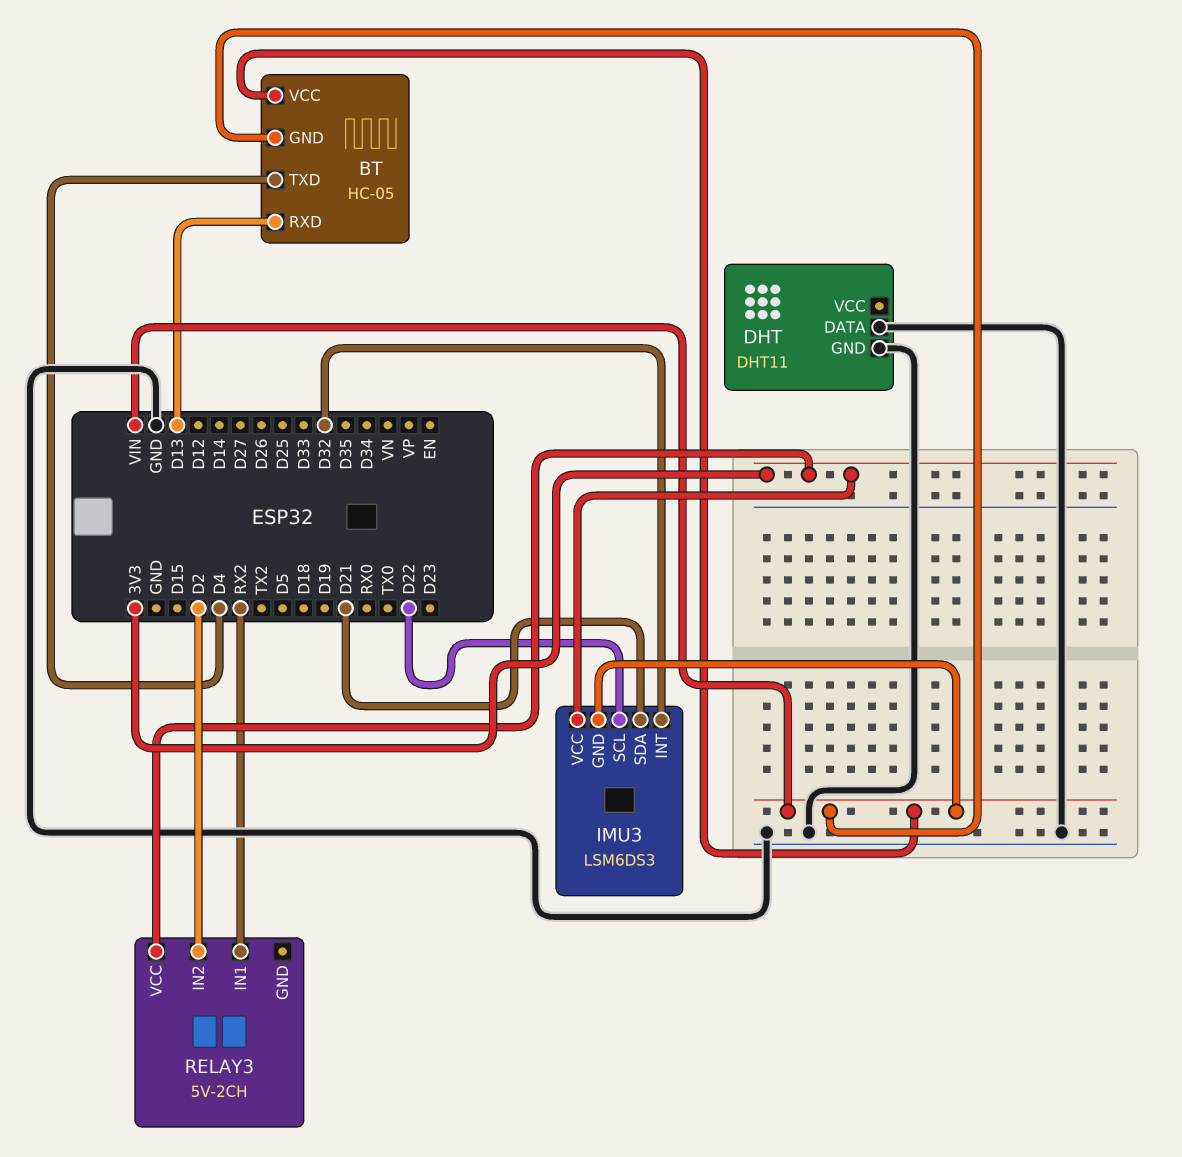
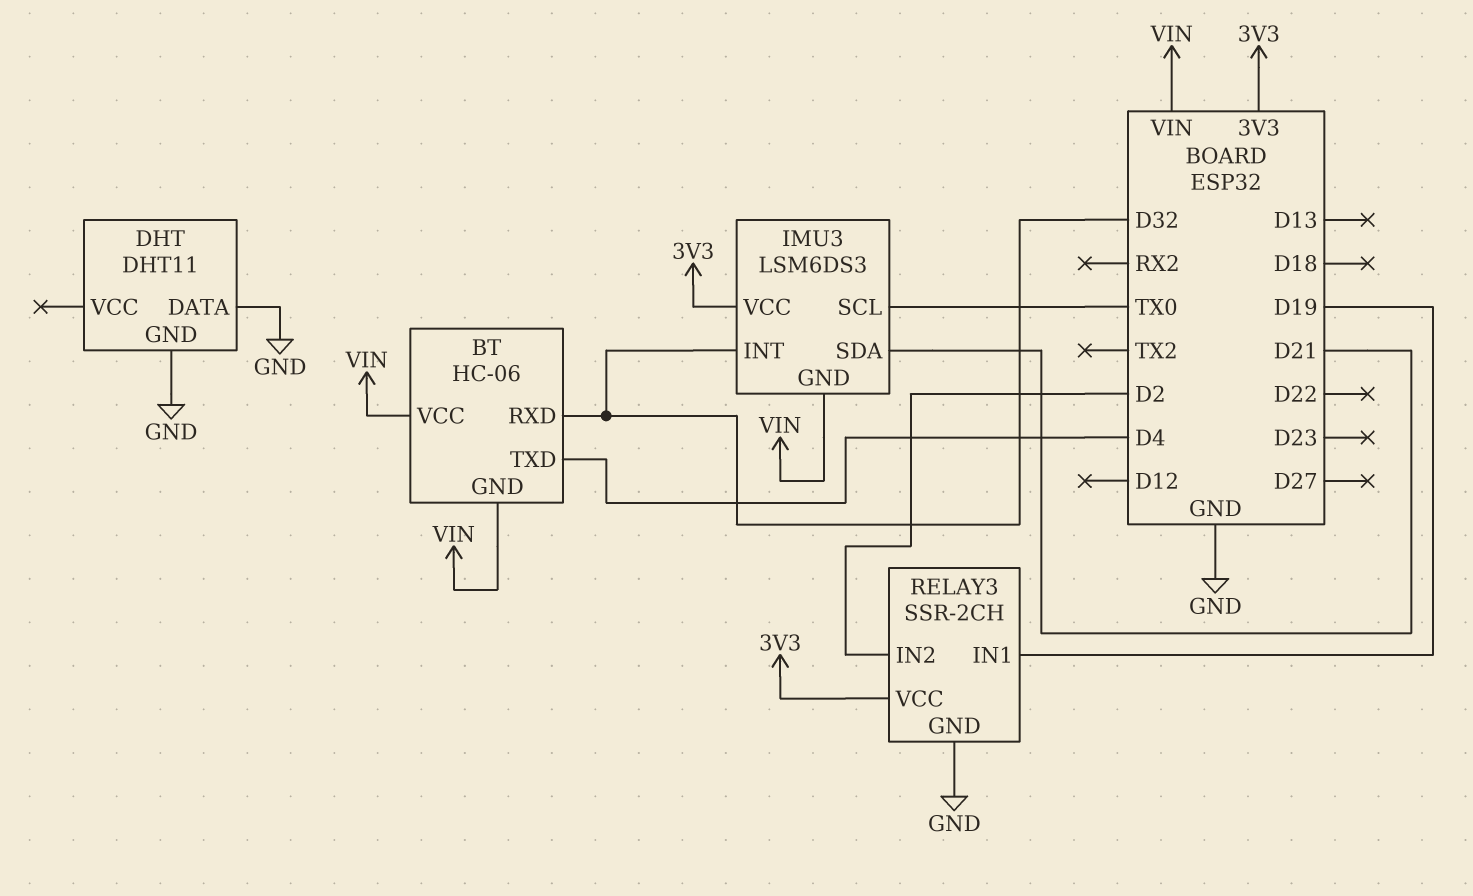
BT: HC-05 -> HC-06
BT pin RXD: D13 -> D32
IMU3 pin SCL: D22 -> TX0
RELAY3: 5V-2CH -> SSR-2CH
RELAY3 pin GND: none -> GND
RELAY3 pin IN1: RX2 -> D19

